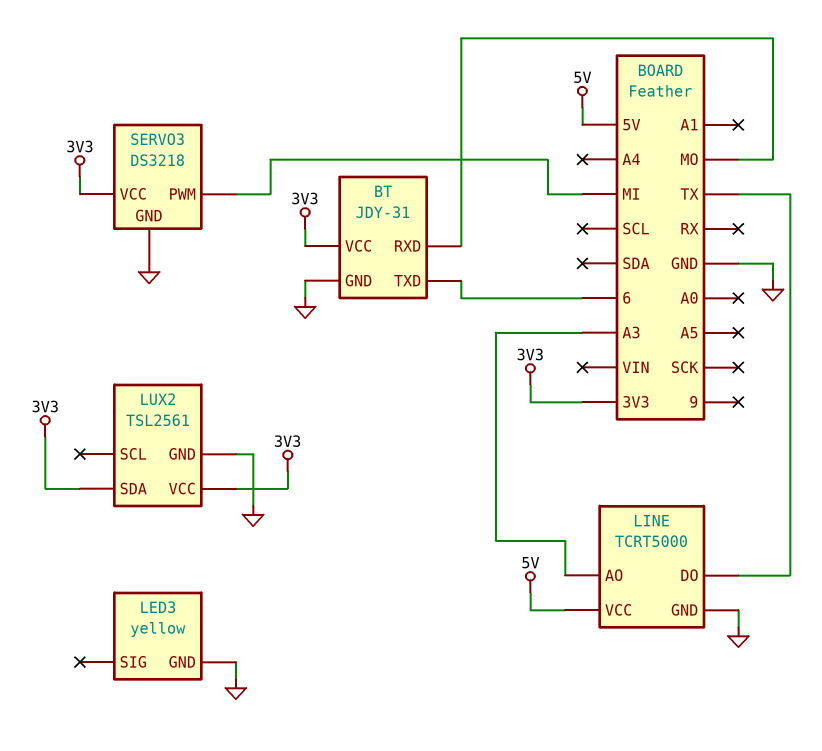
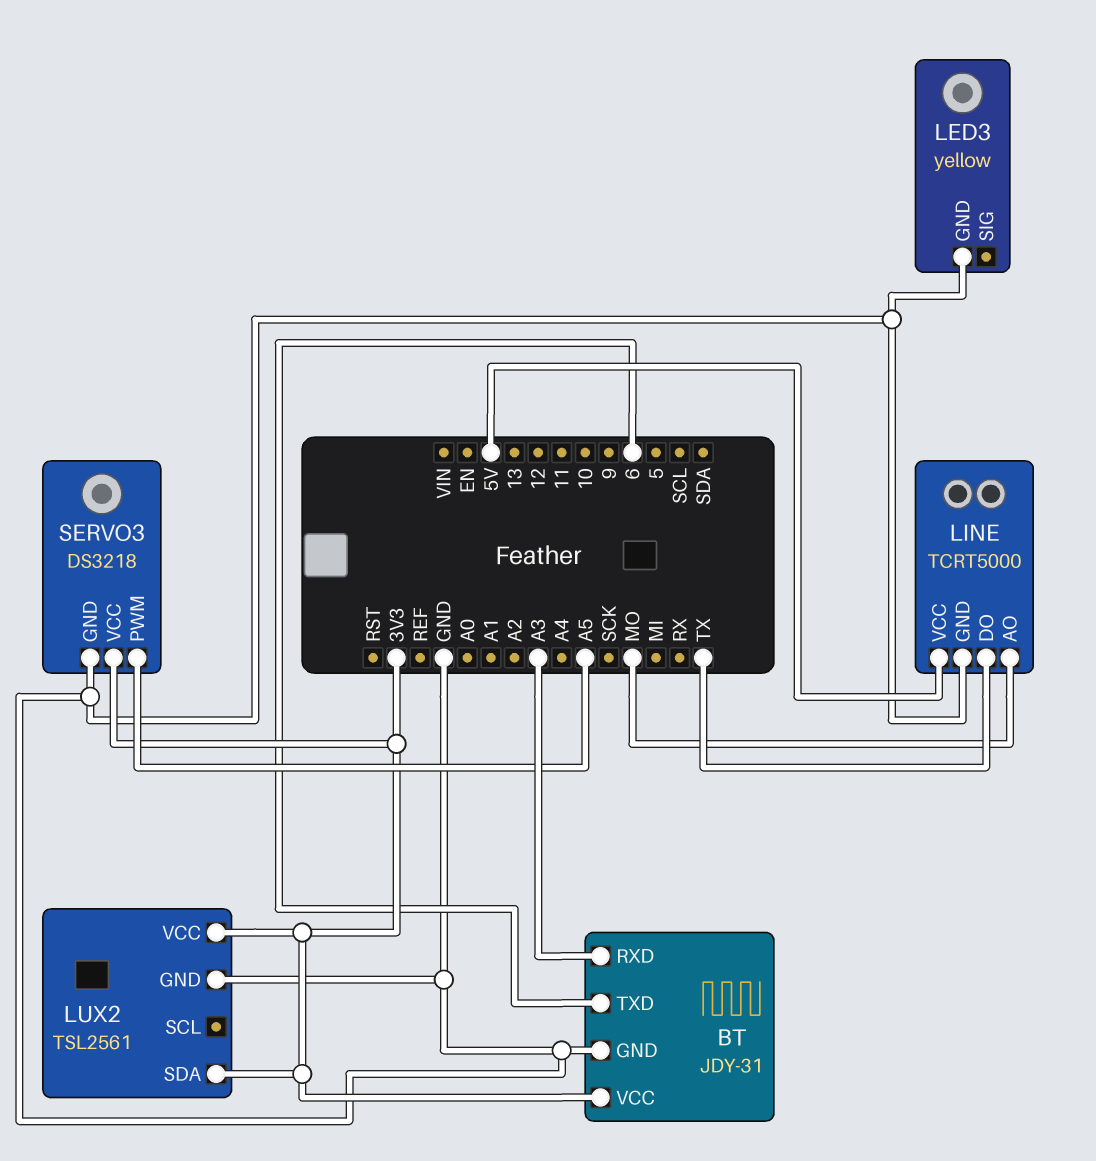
BT pin RXD: MO -> A3
LINE pin AO: A3 -> MO
SERVO3 pin PWM: MI -> A5

